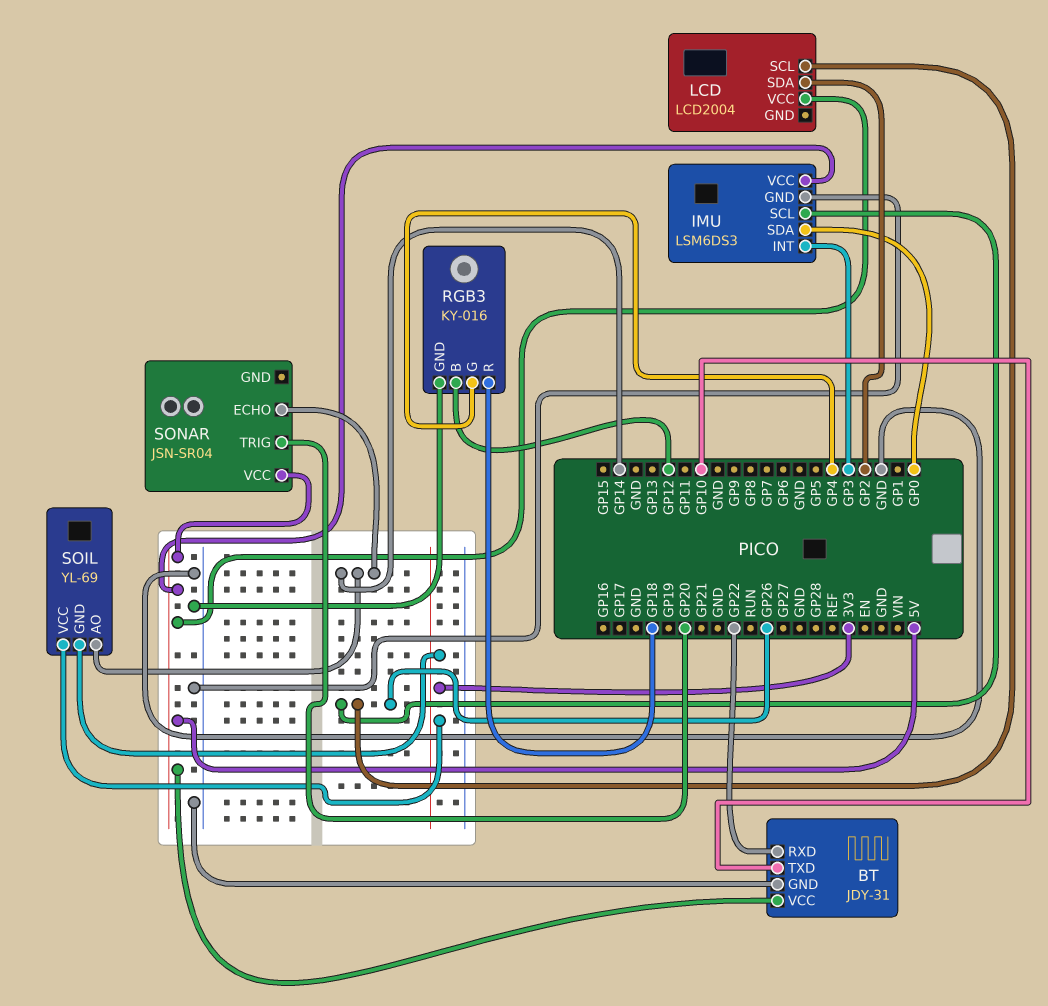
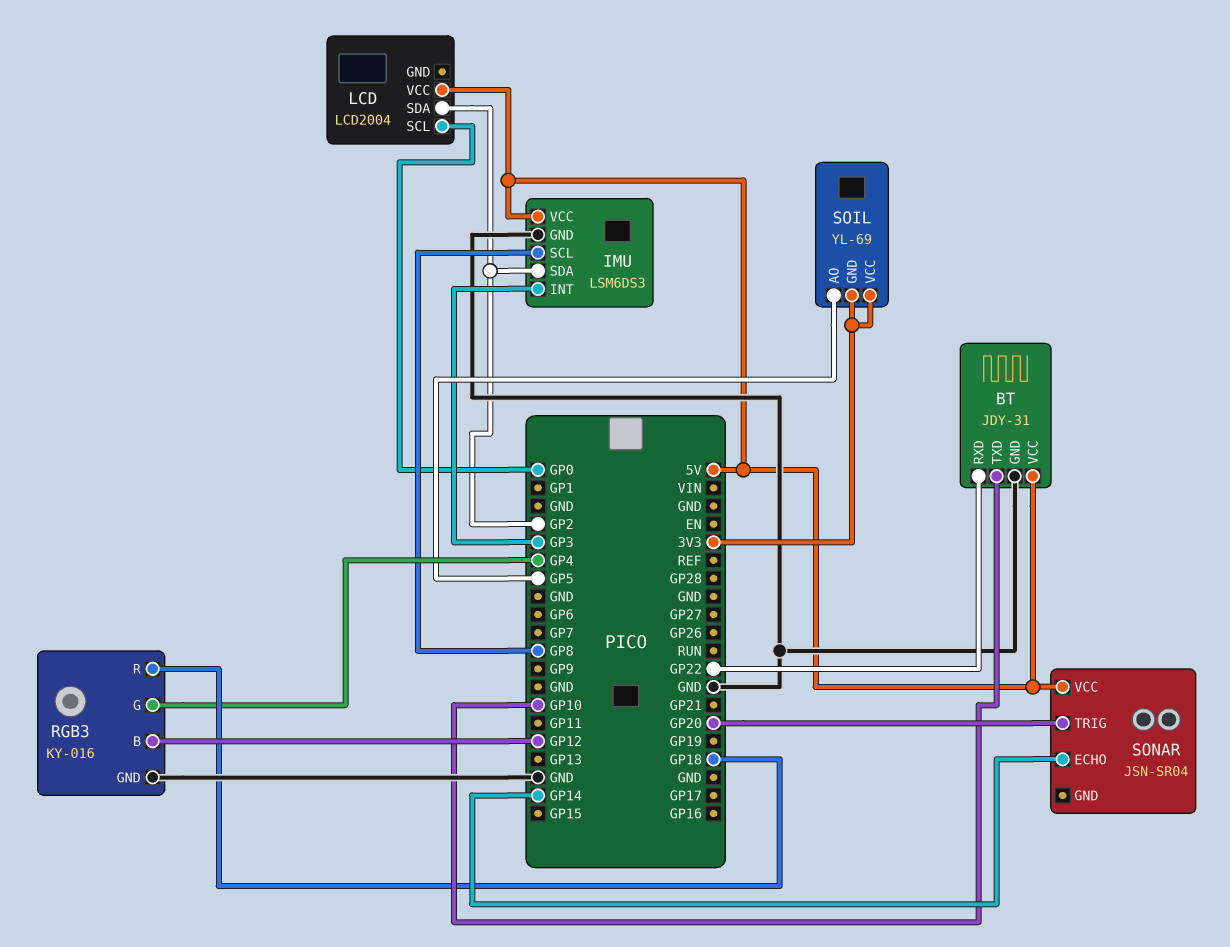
IMU pin SCL: GP26 -> GP8
IMU pin SDA: GP0 -> GP2
LCD pin SCL: GP26 -> GP0
SOIL pin AO: GP14 -> GP5

